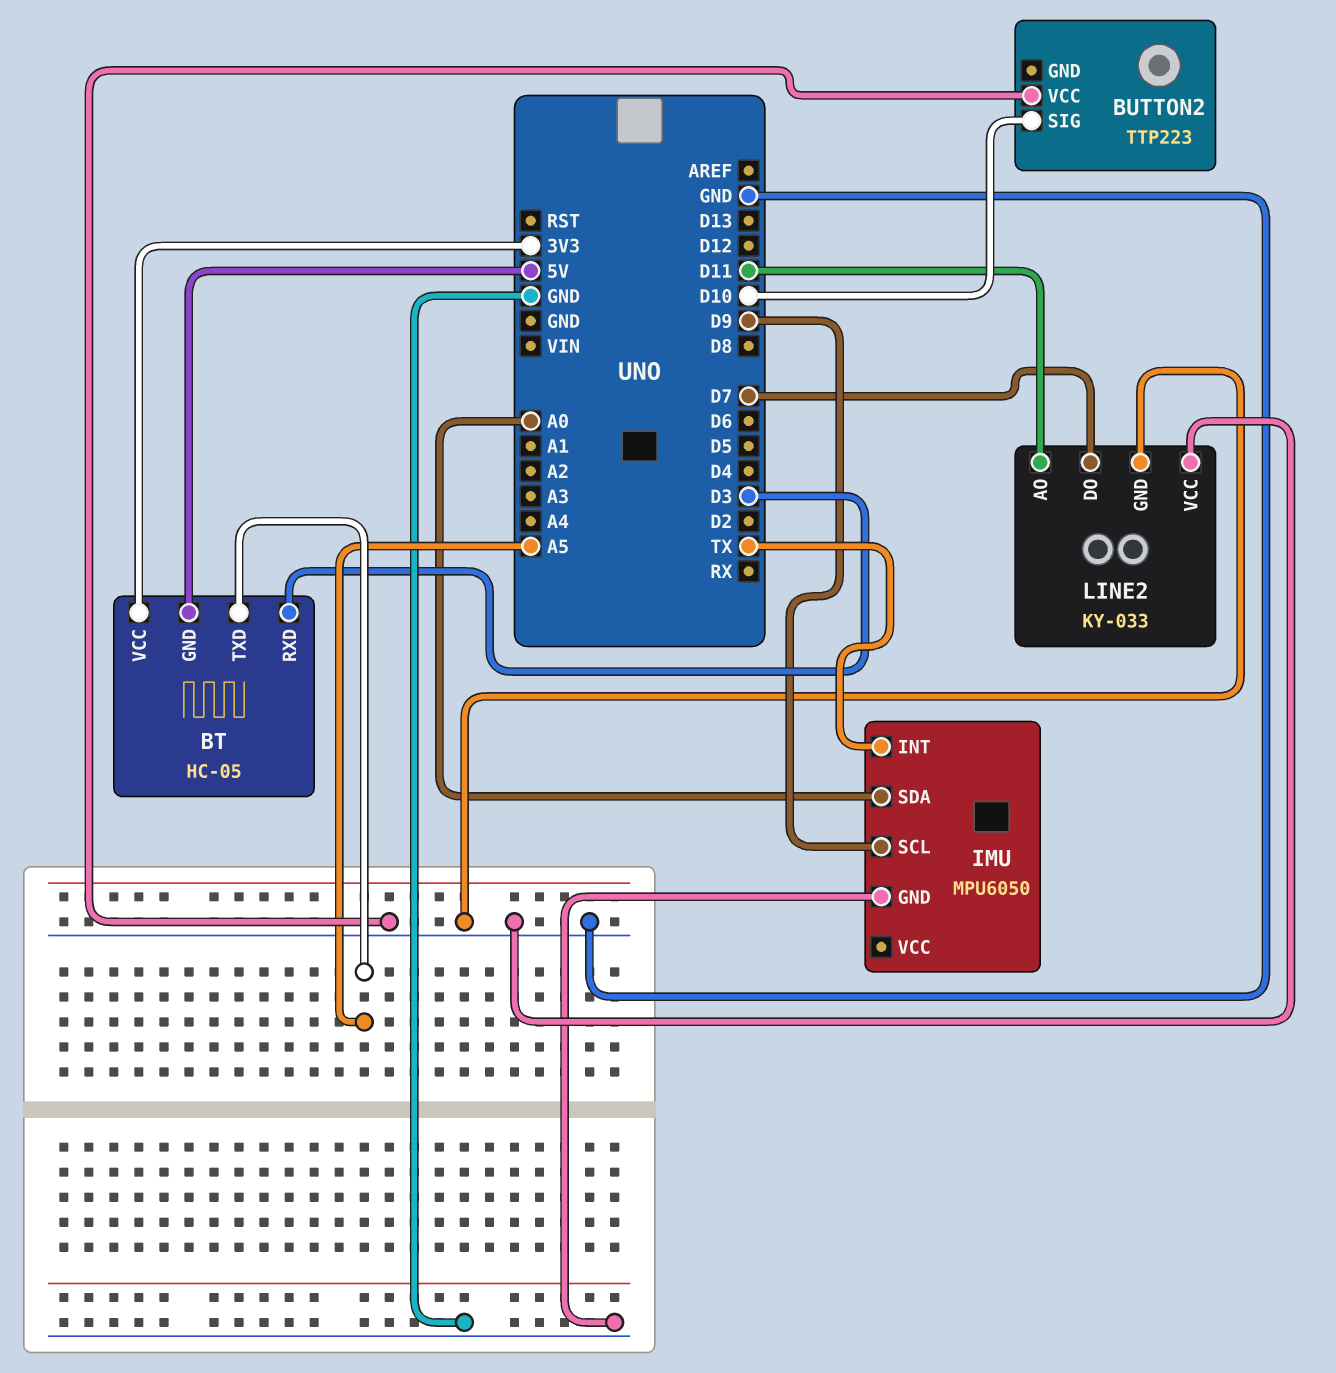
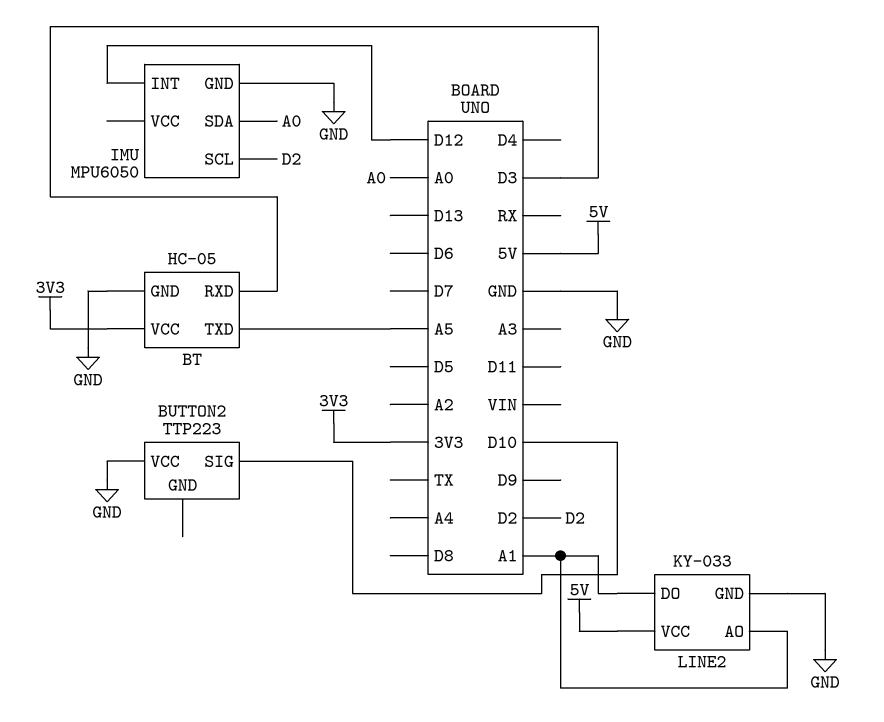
BT pin GND: 5V -> GND
IMU pin INT: TX -> D12
IMU pin SCL: D9 -> D2
LINE2 pin AO: D11 -> A1
LINE2 pin DO: D7 -> A1
LINE2 pin VCC: GND -> 5V

